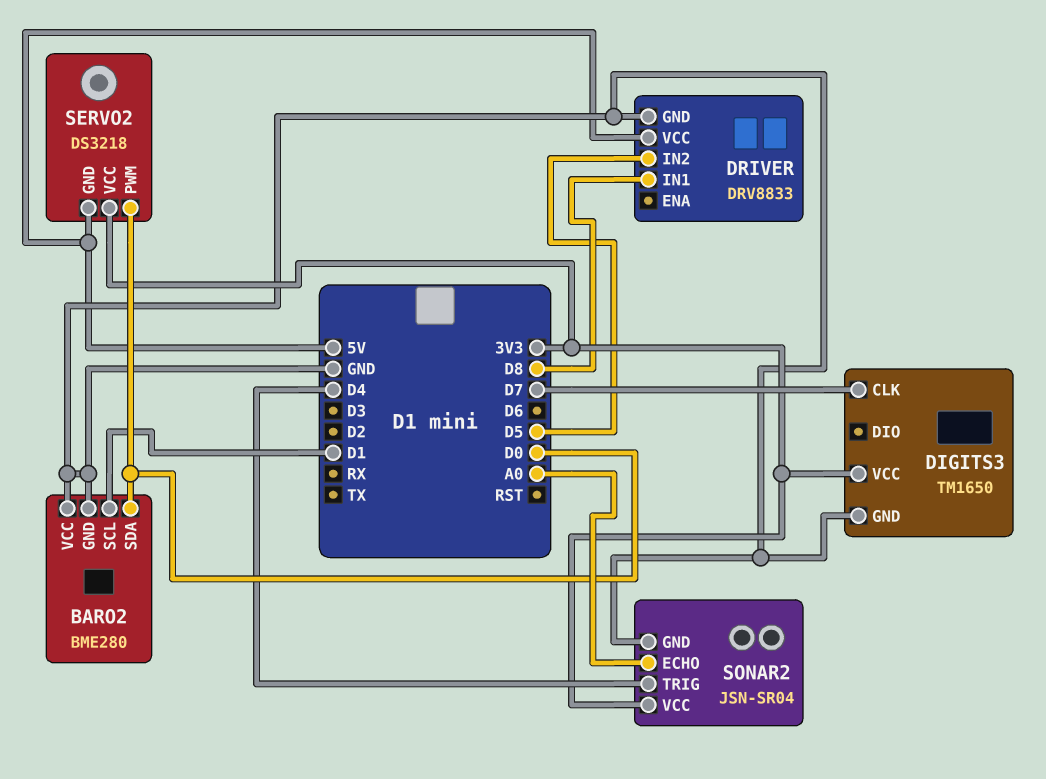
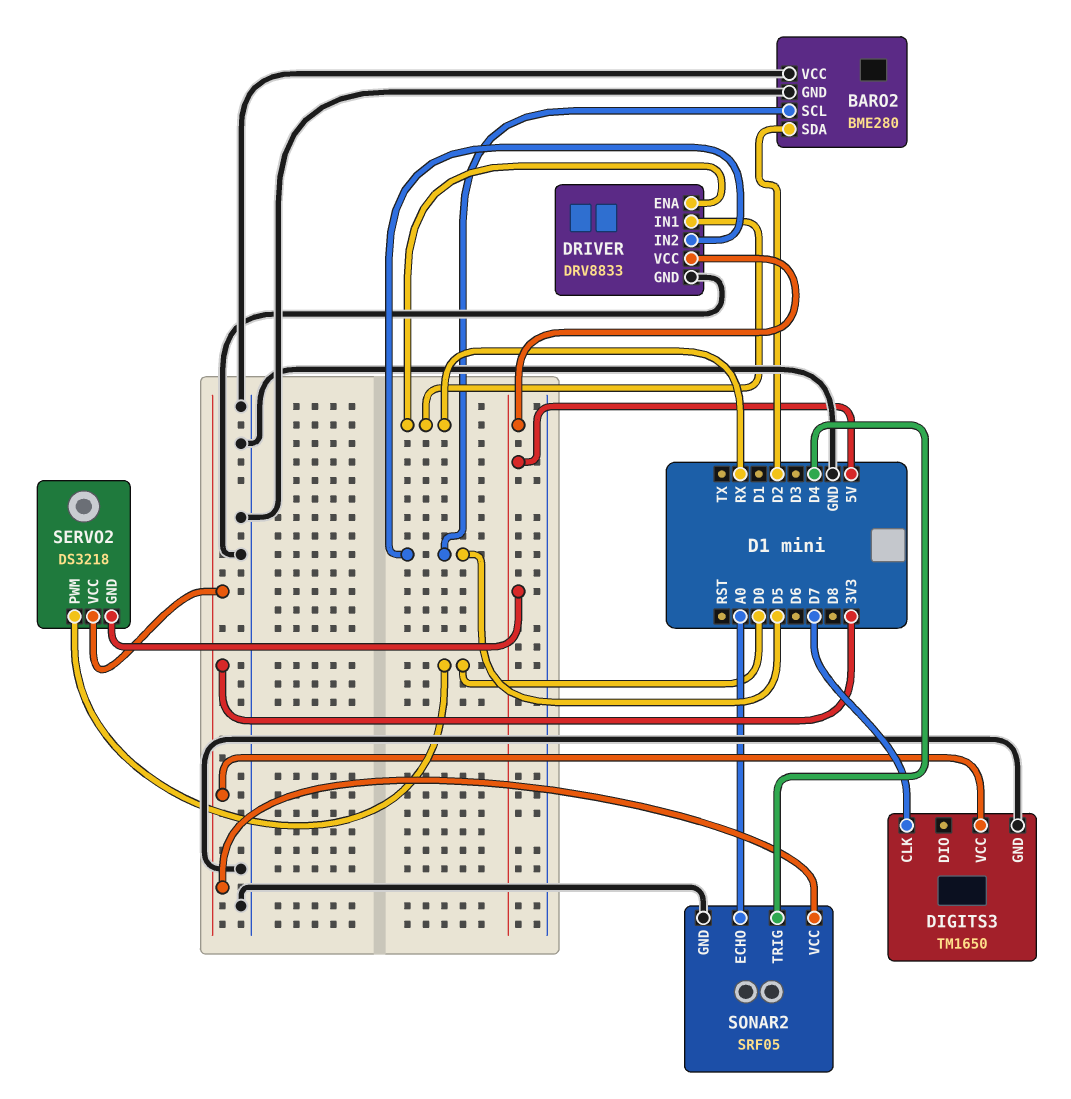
BARO2 pin SCL: D1 -> D5
BARO2 pin SDA: D0 -> D2
DRIVER pin ENA: none -> RX
DRIVER pin IN1: D8 -> RX
SONAR2: JSN-SR04 -> SRF05

